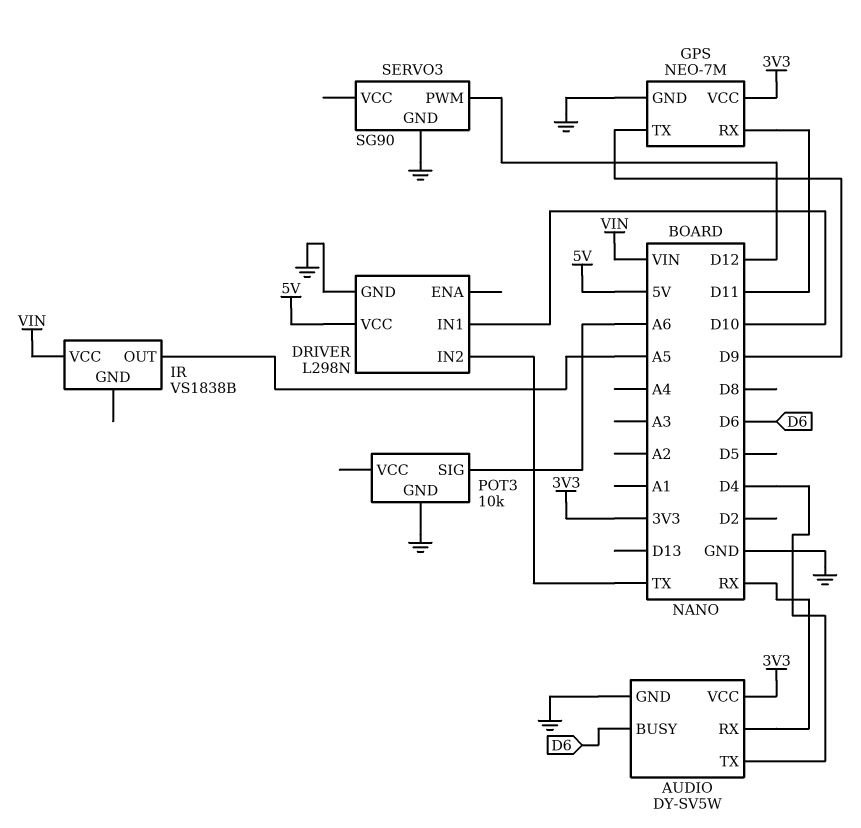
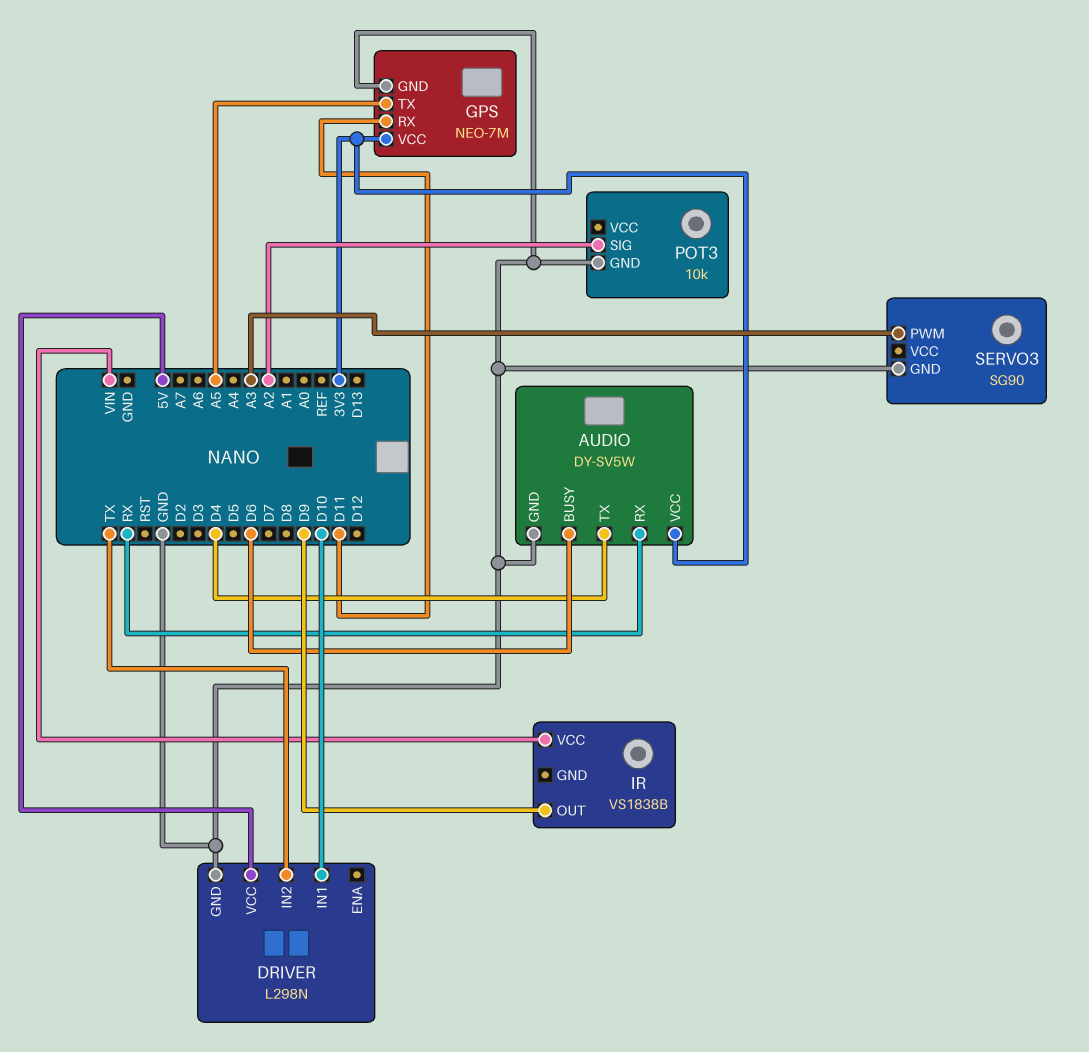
GPS pin TX: D9 -> A5
IR pin OUT: A5 -> D9
POT3 pin SIG: A6 -> A2
SERVO3 pin PWM: D12 -> A3

